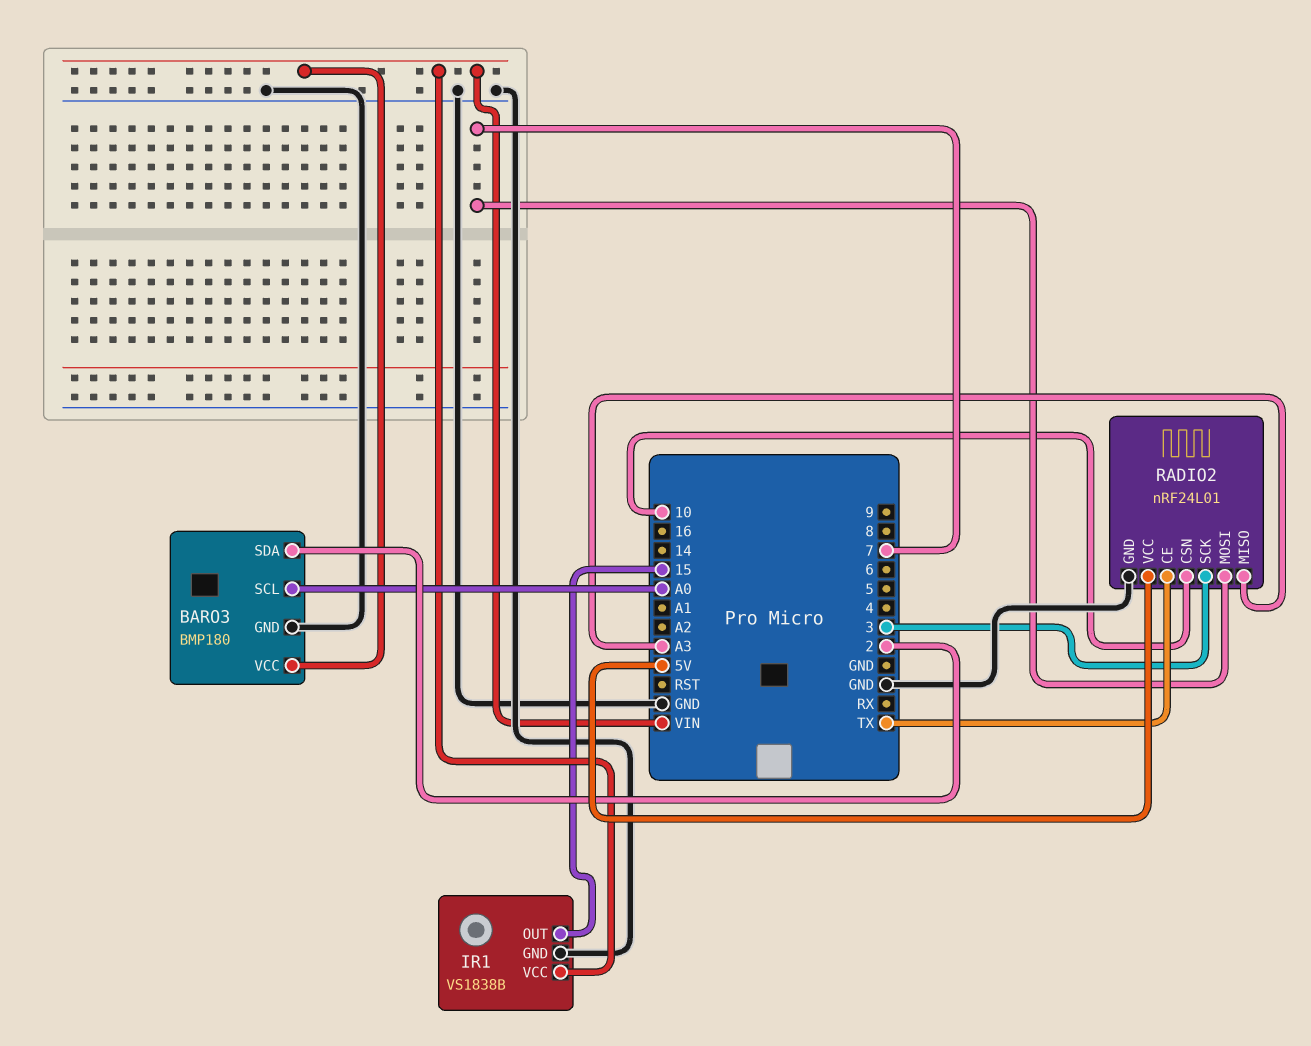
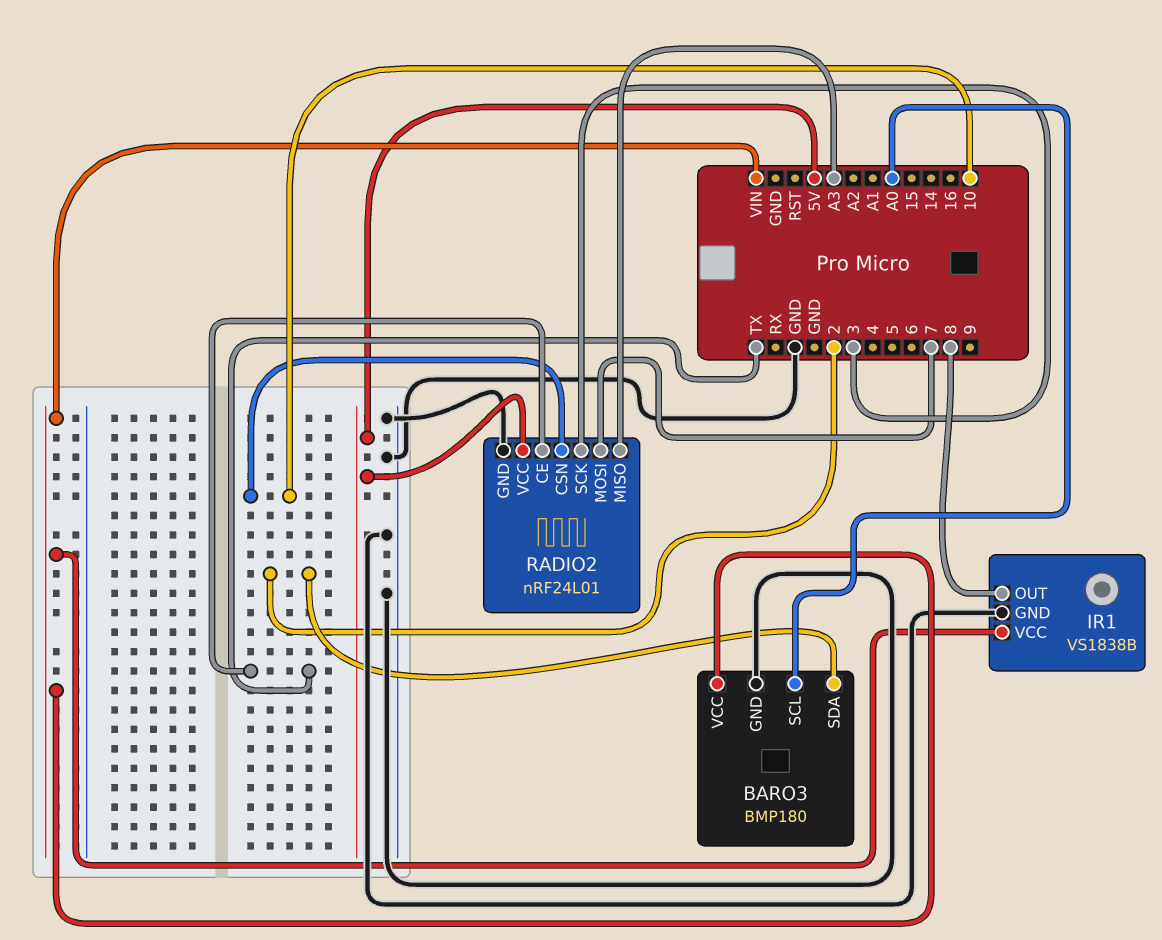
IR1 pin OUT: 15 -> 8

